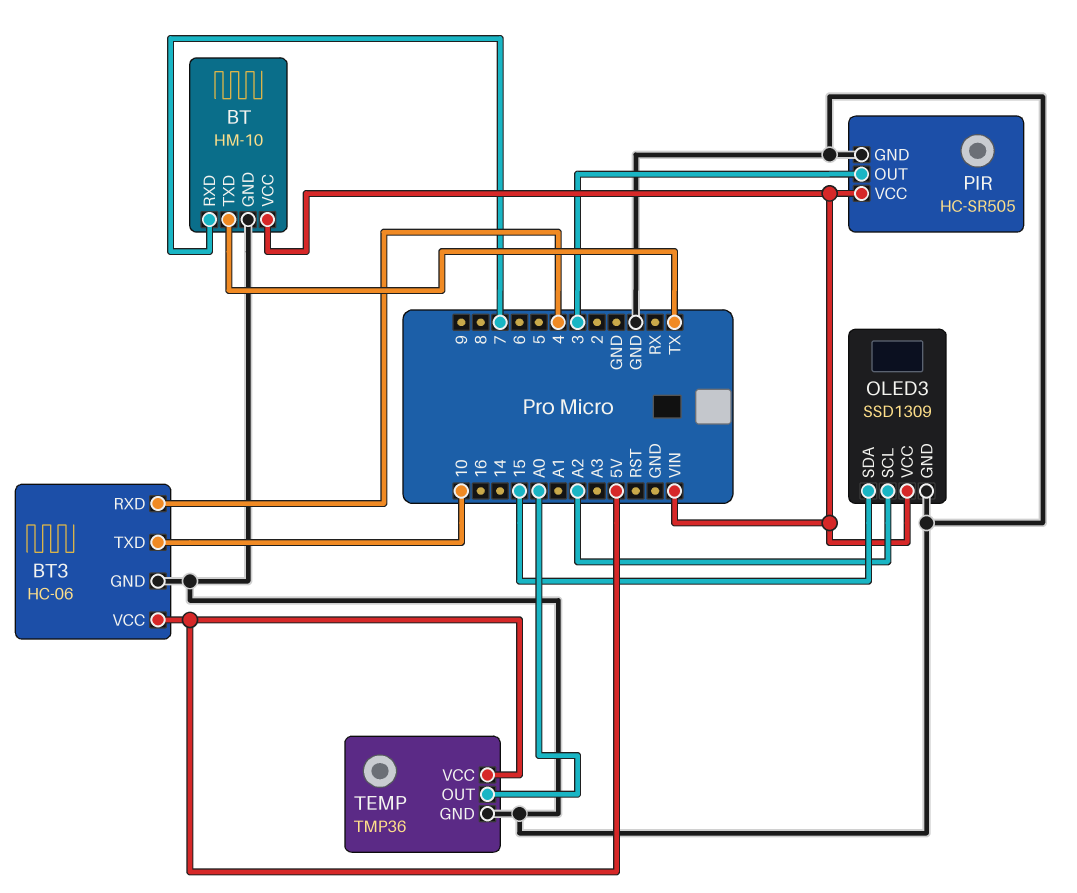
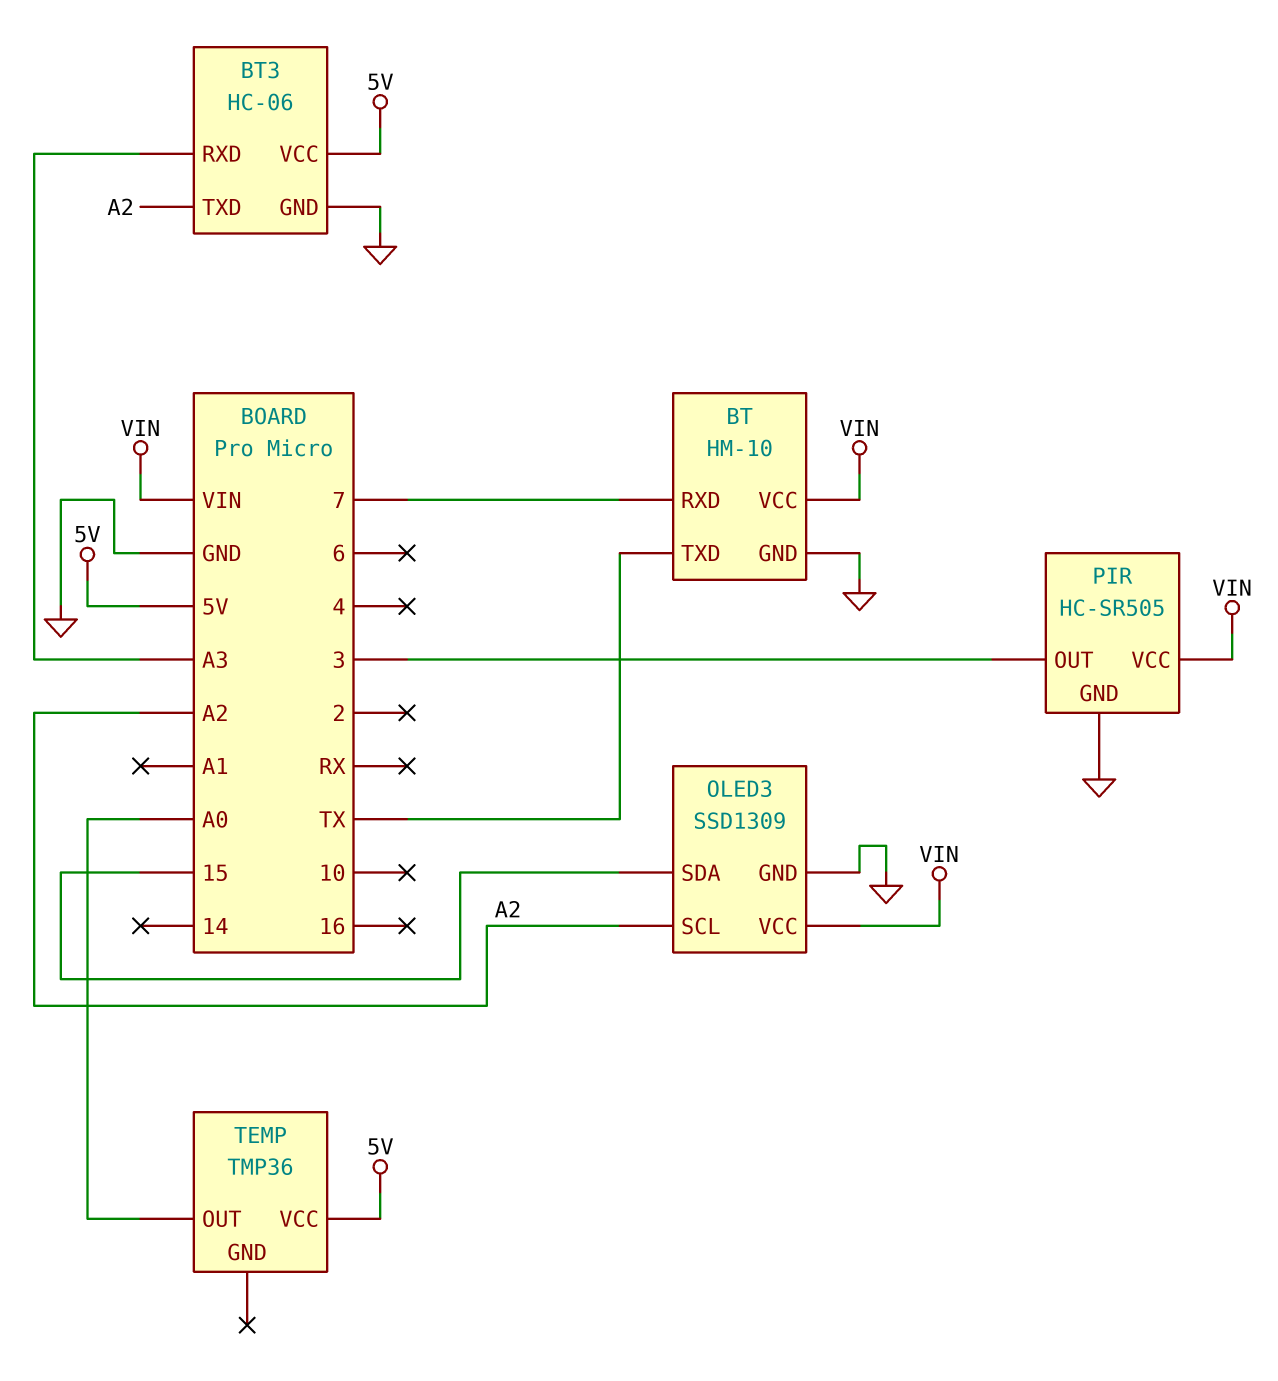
BT3 pin RXD: 4 -> A3
BT3 pin TXD: 10 -> A2
TEMP pin GND: GND -> none

